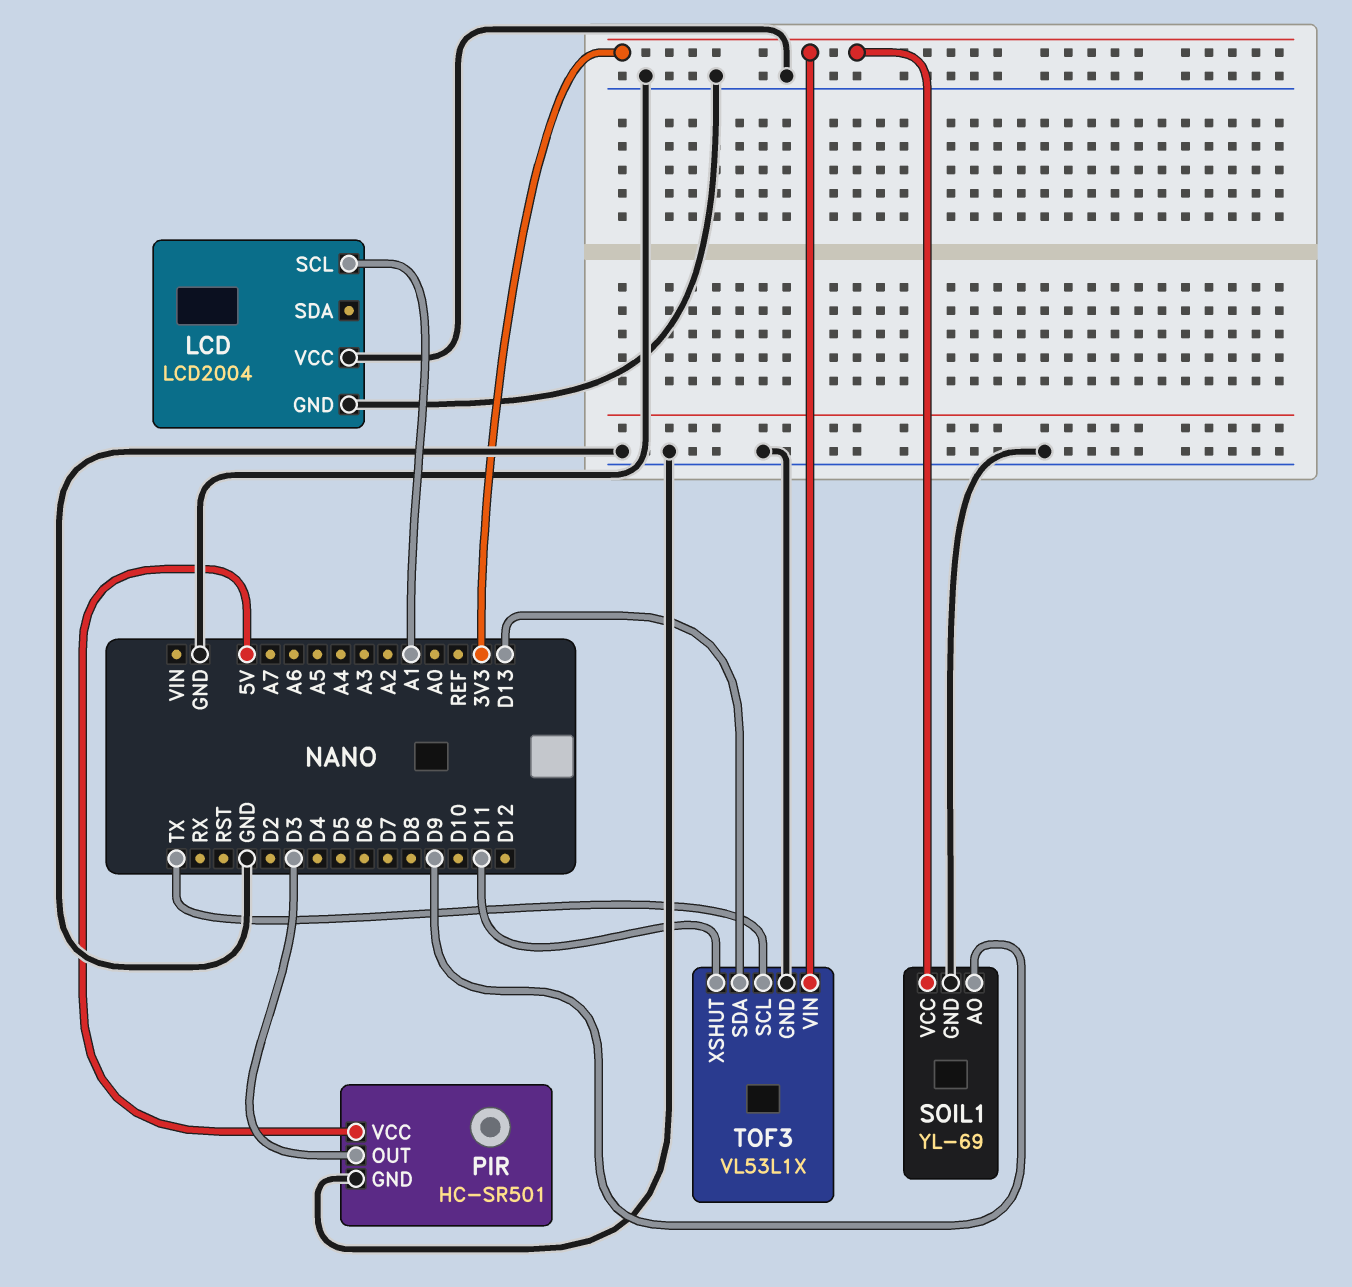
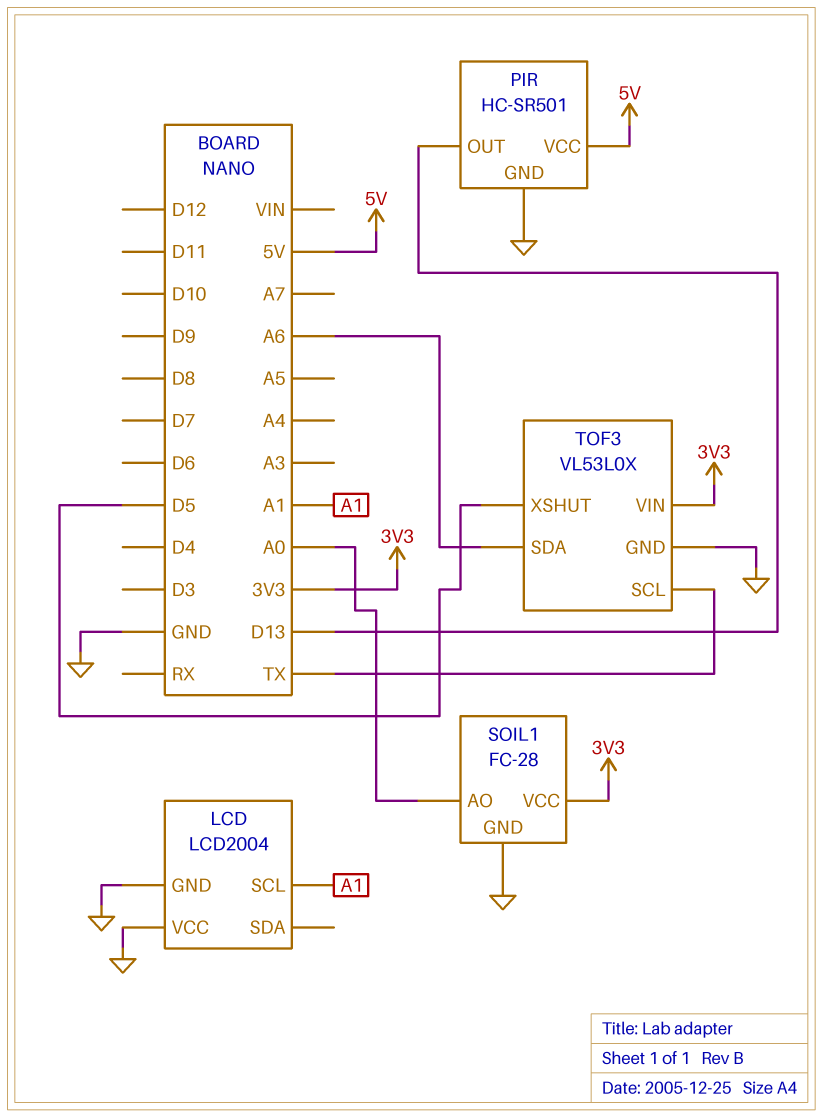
PIR pin OUT: D3 -> D13
SOIL1: YL-69 -> FC-28
SOIL1 pin AO: D9 -> A0
TOF3: VL53L1X -> VL53L0X
TOF3 pin SDA: D13 -> A6
TOF3 pin XSHUT: D11 -> D5

